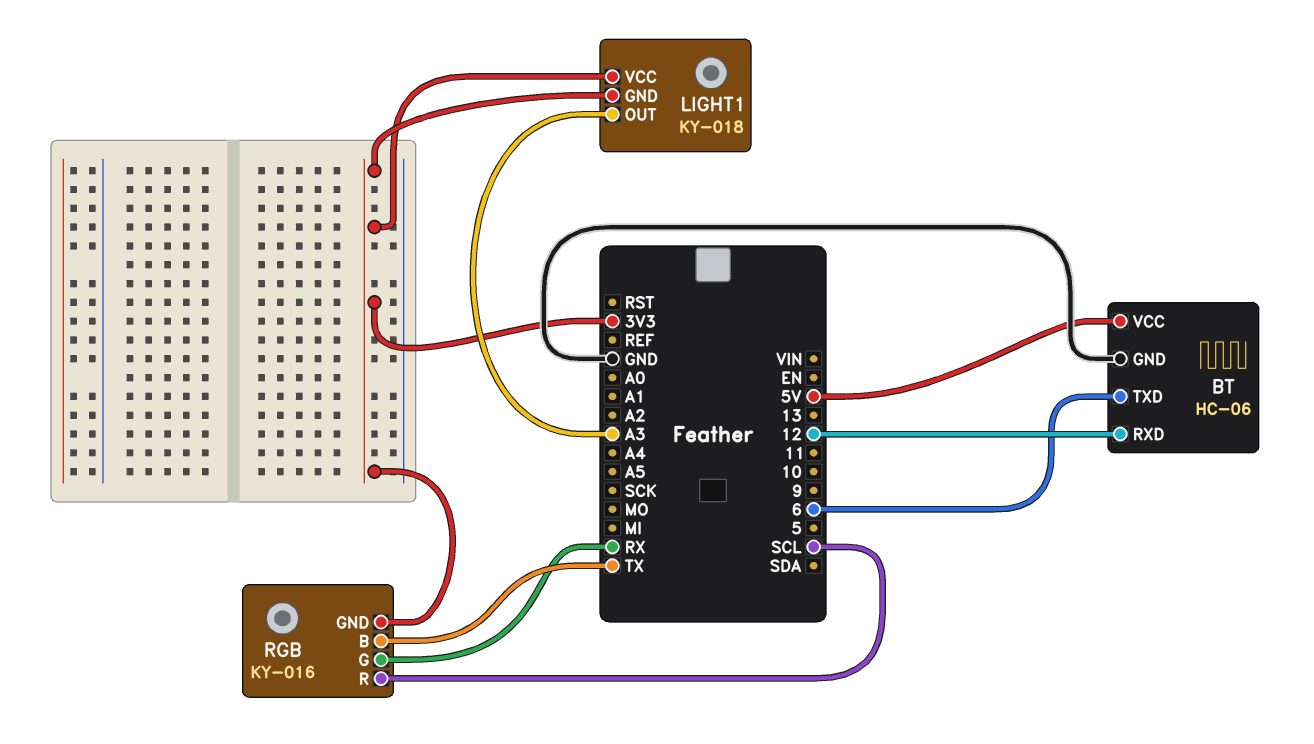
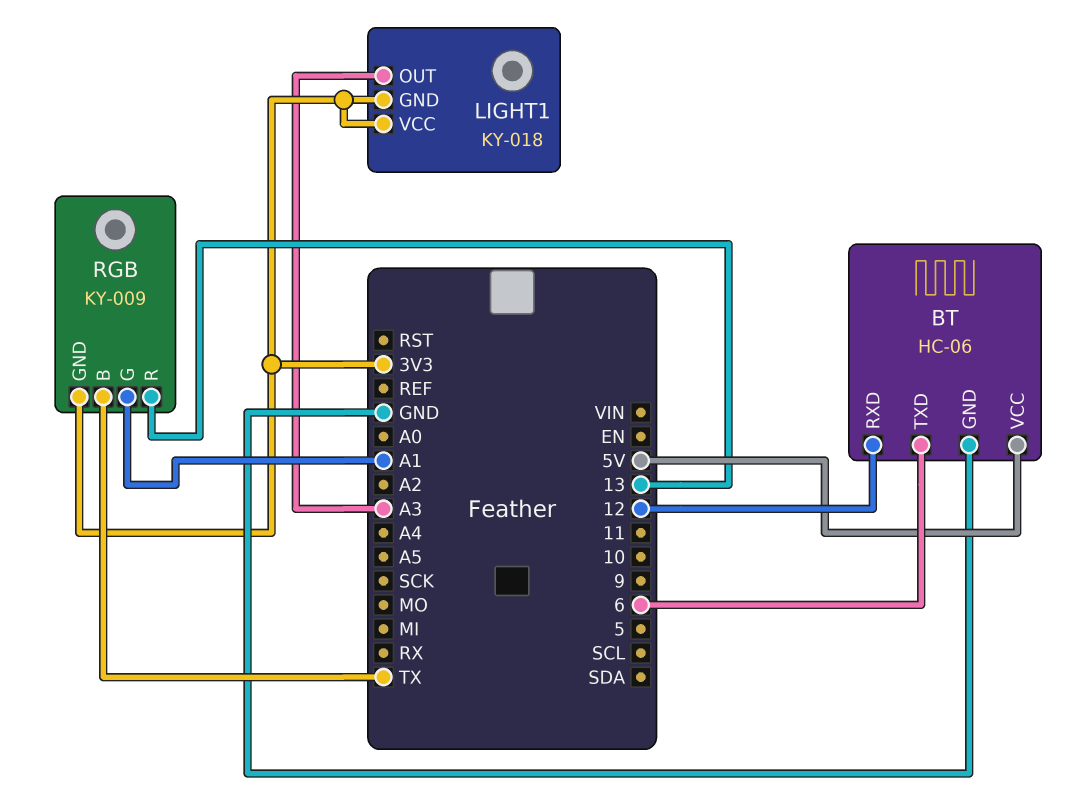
RGB: KY-016 -> KY-009
RGB pin G: RX -> A1
RGB pin R: SCL -> 13

